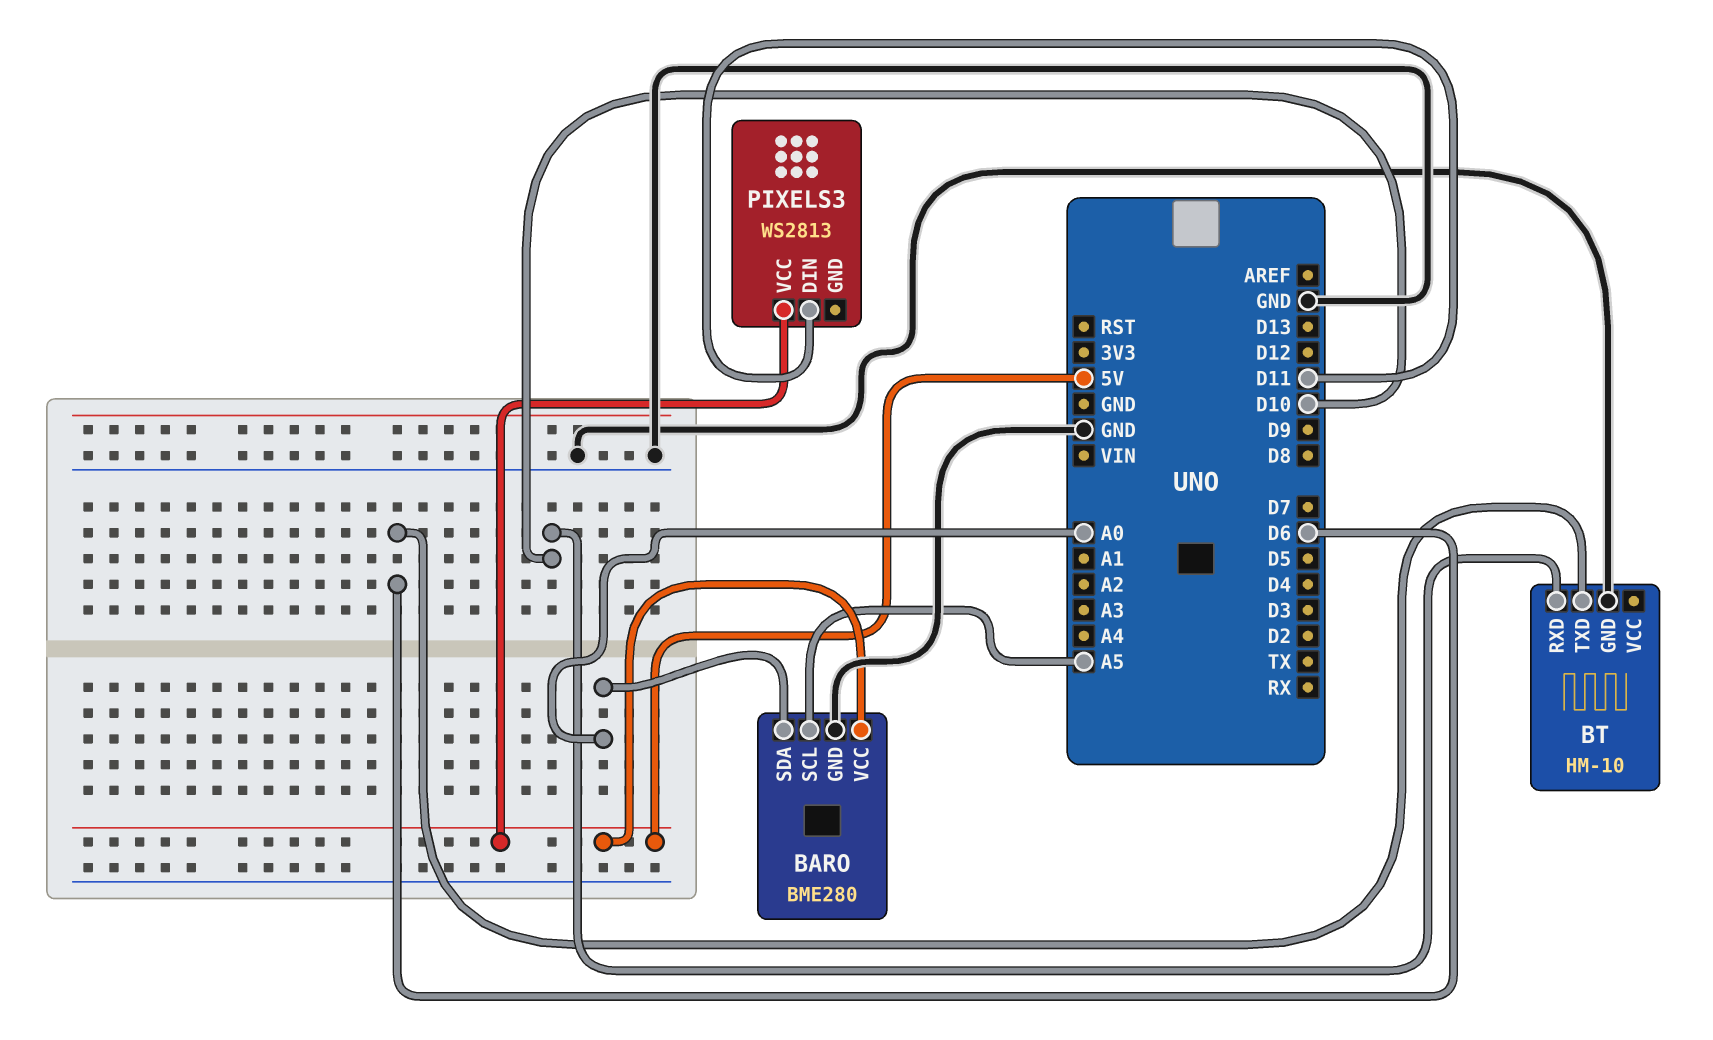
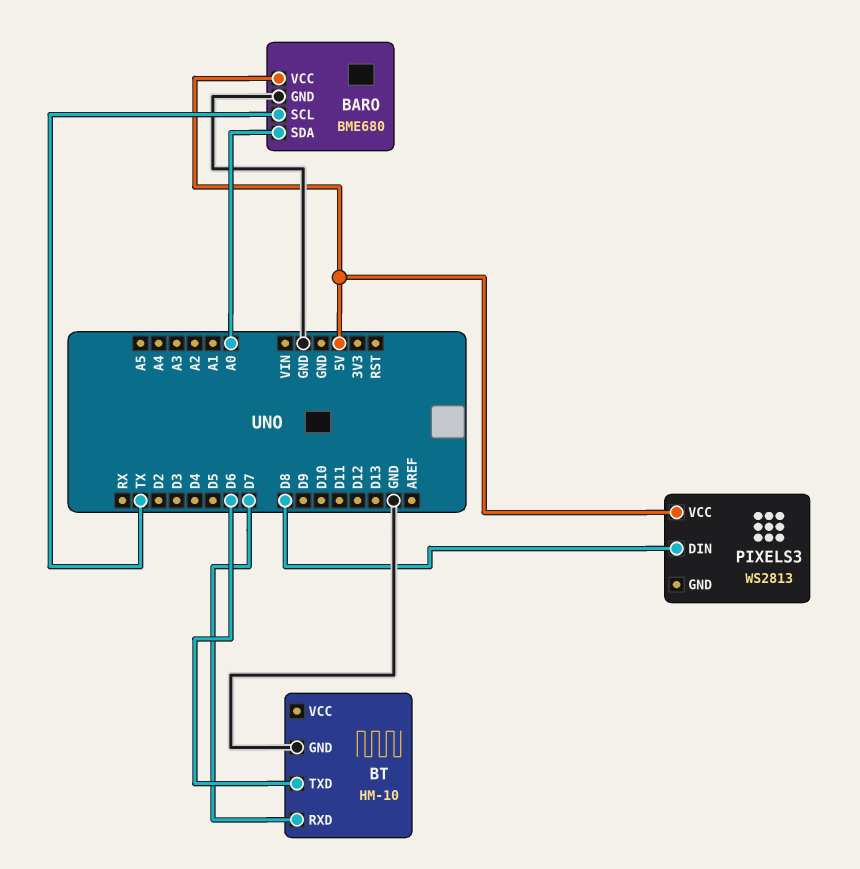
BARO: BME280 -> BME680
BARO pin SCL: A5 -> TX
BT pin RXD: D10 -> D7
PIXELS3 pin DIN: D11 -> D8

